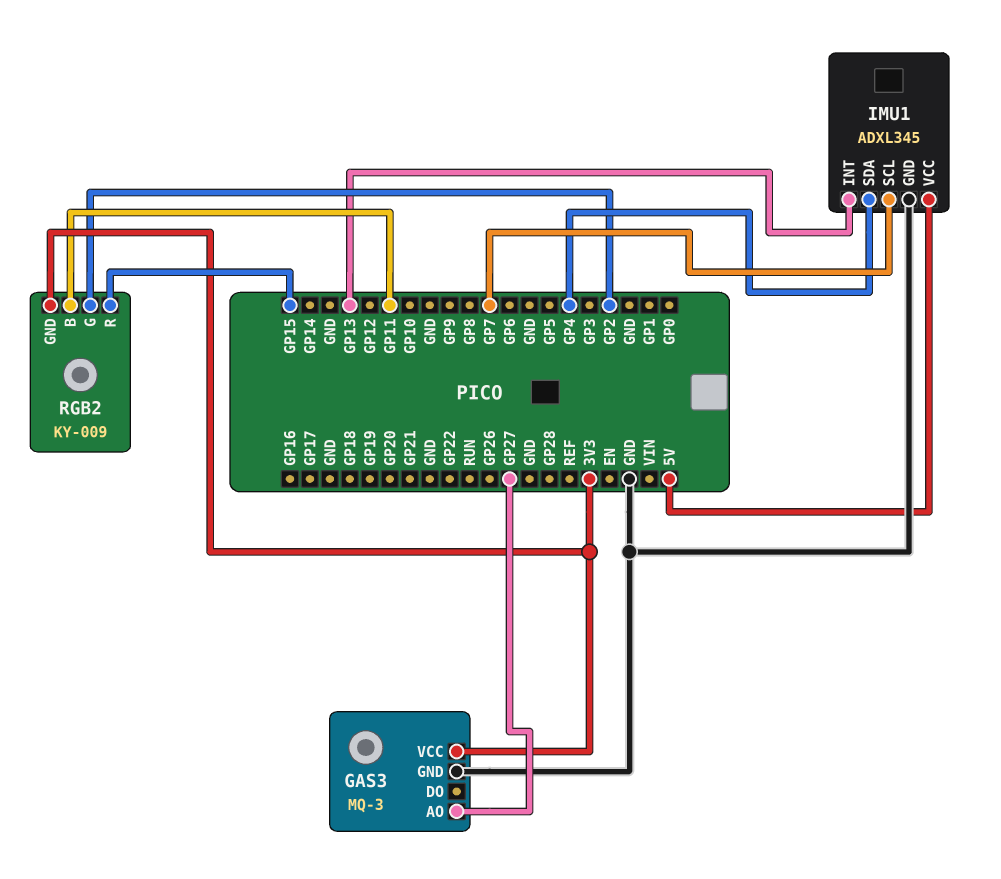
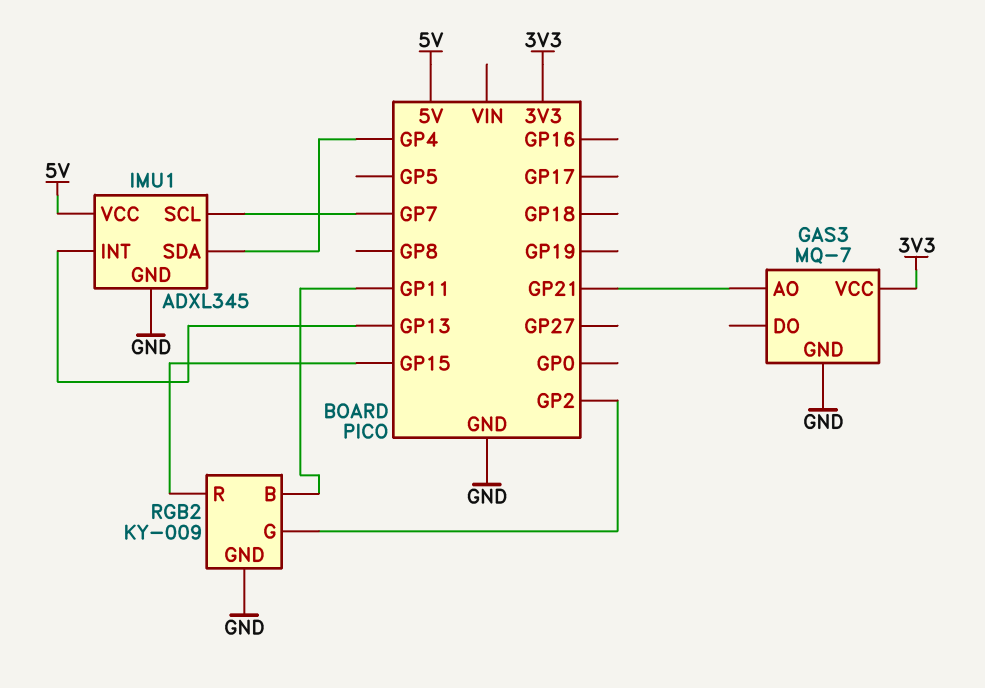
GAS3: MQ-3 -> MQ-7
GAS3 pin AO: GP27 -> GP21
RGB2 pin GND: 3V3 -> GND

